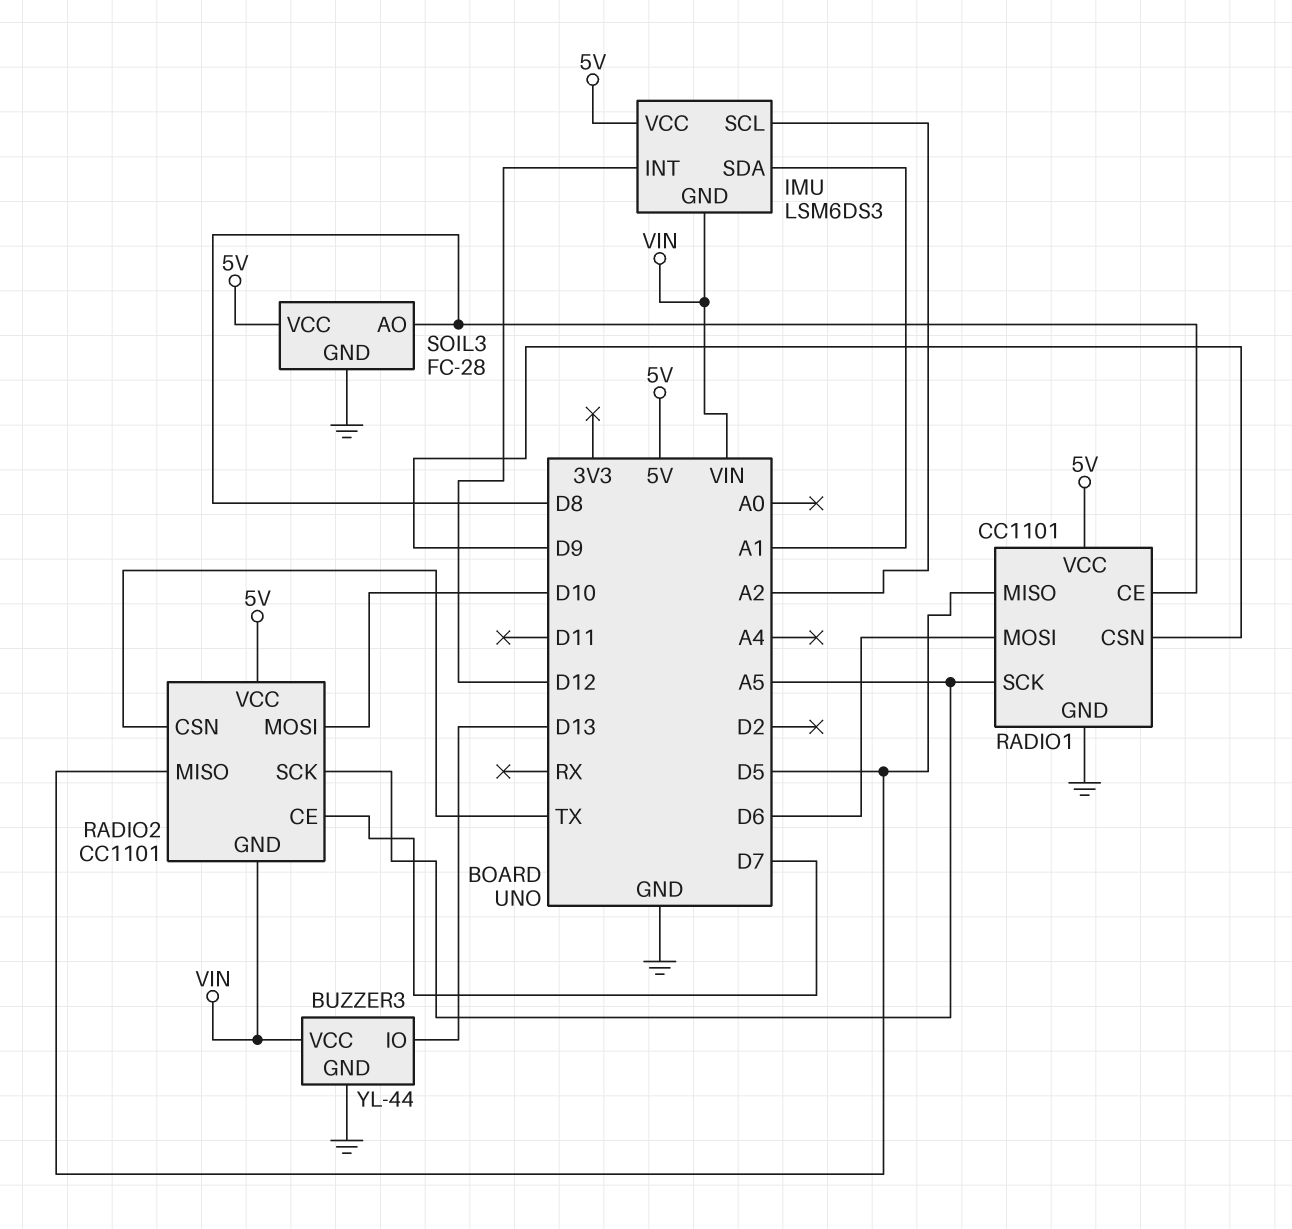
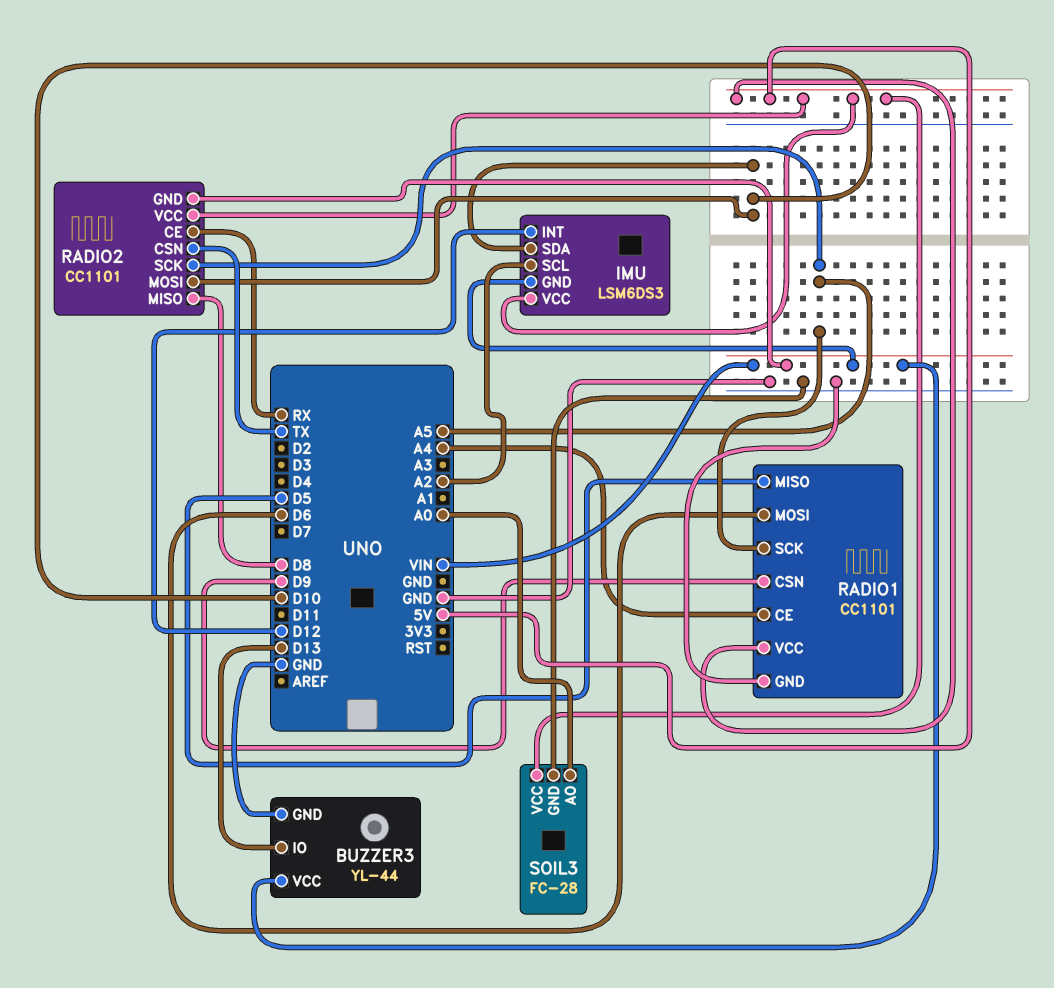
IMU pin SDA: A1 -> D10
RADIO1 pin CE: D8 -> A4
RADIO2 pin CE: D7 -> RX
RADIO2 pin MISO: D5 -> D8
SOIL3 pin AO: D8 -> A0

